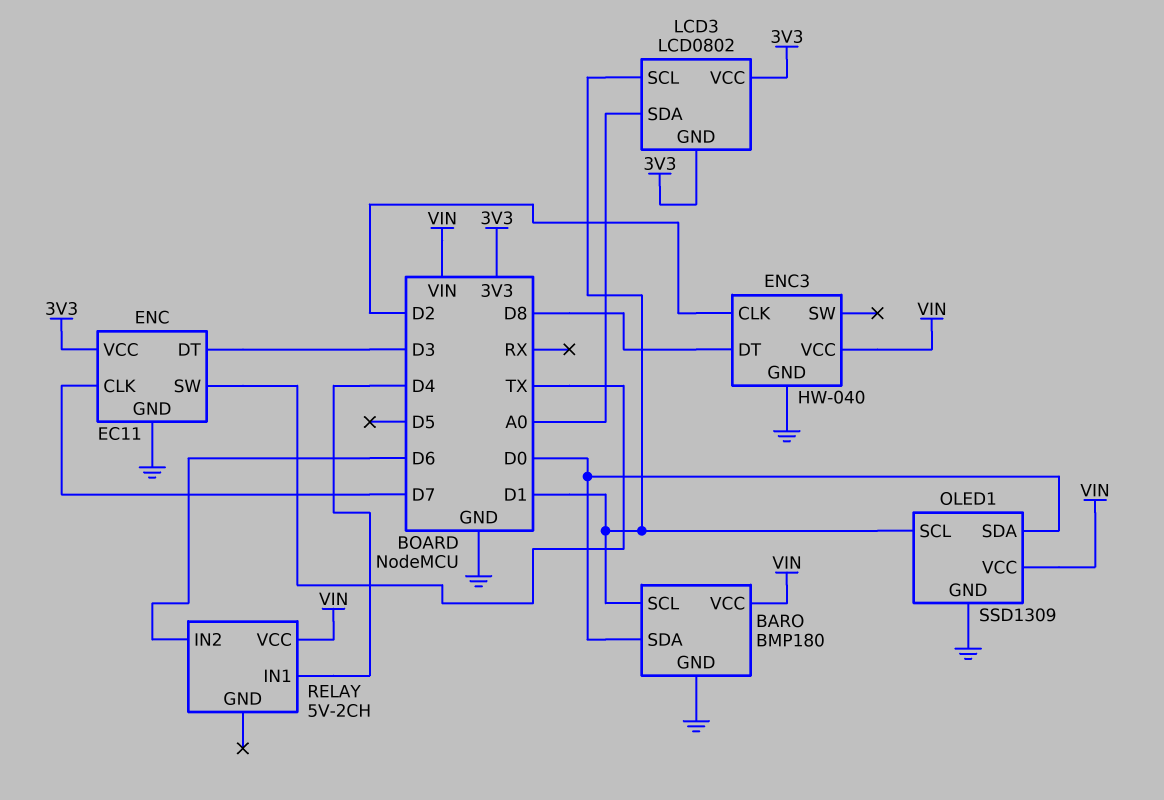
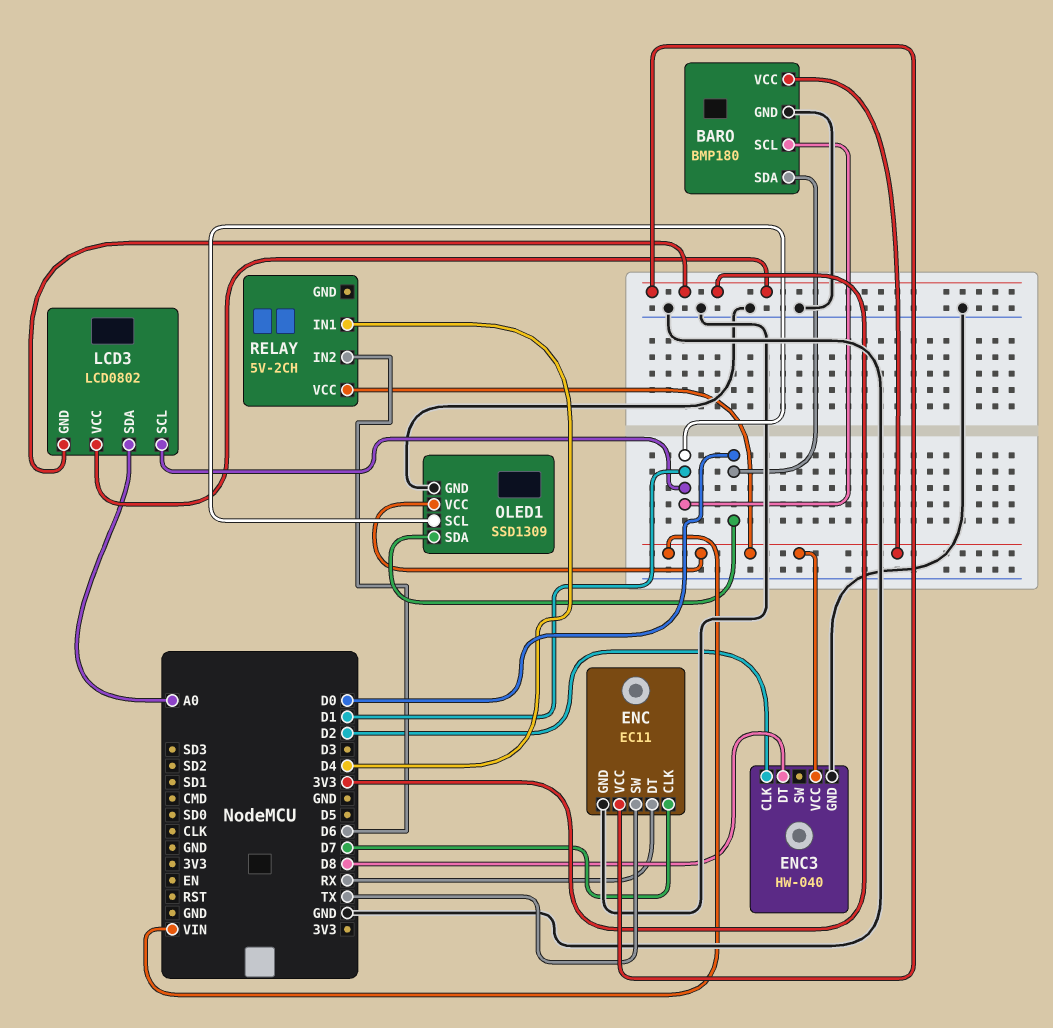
ENC pin DT: D3 -> RX

